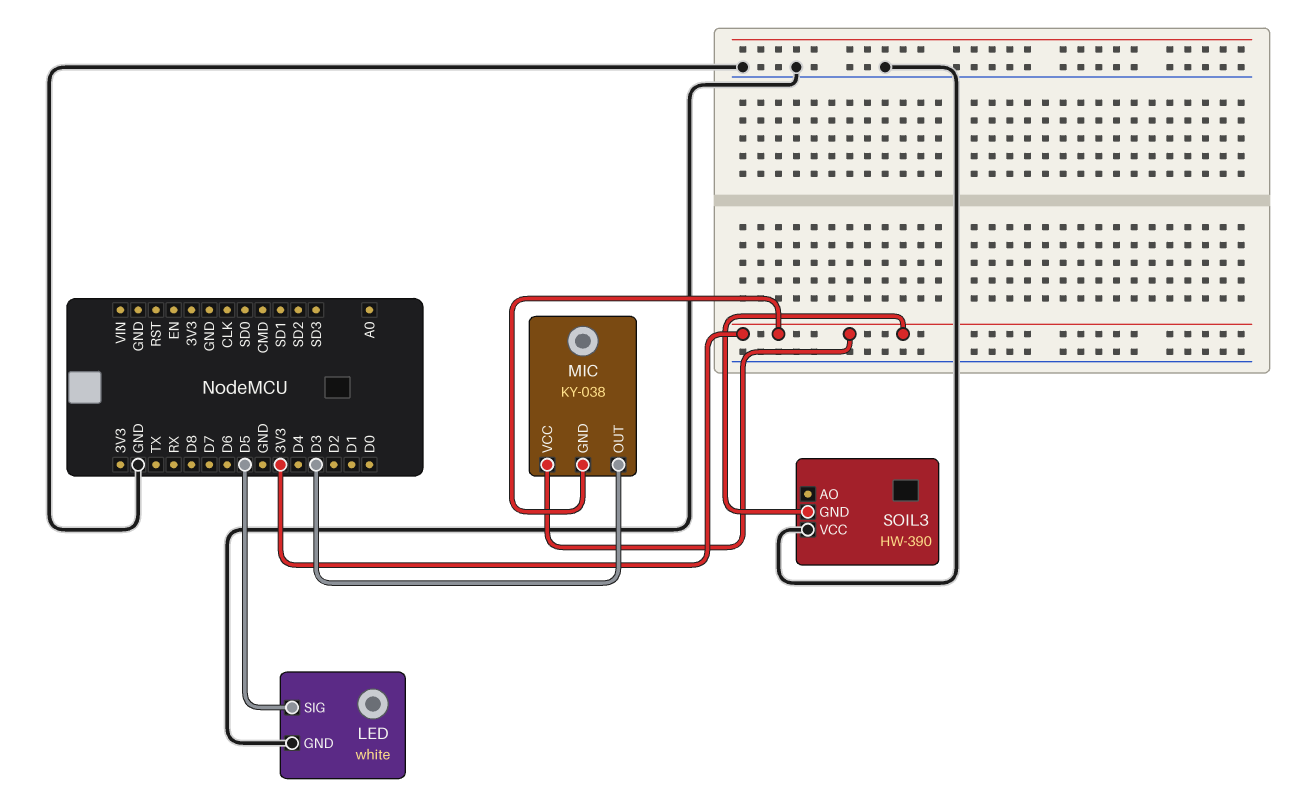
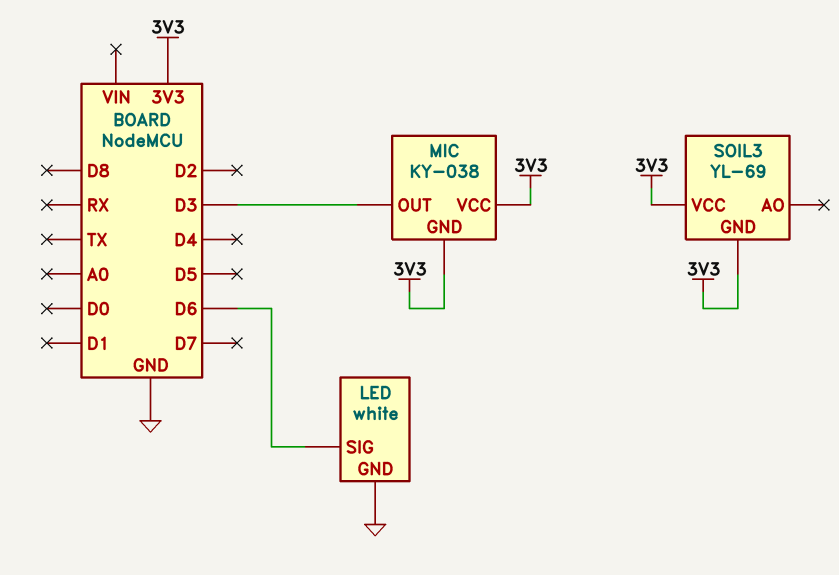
LED pin SIG: D5 -> D6
SOIL3: HW-390 -> YL-69
SOIL3 pin VCC: GND -> 3V3

